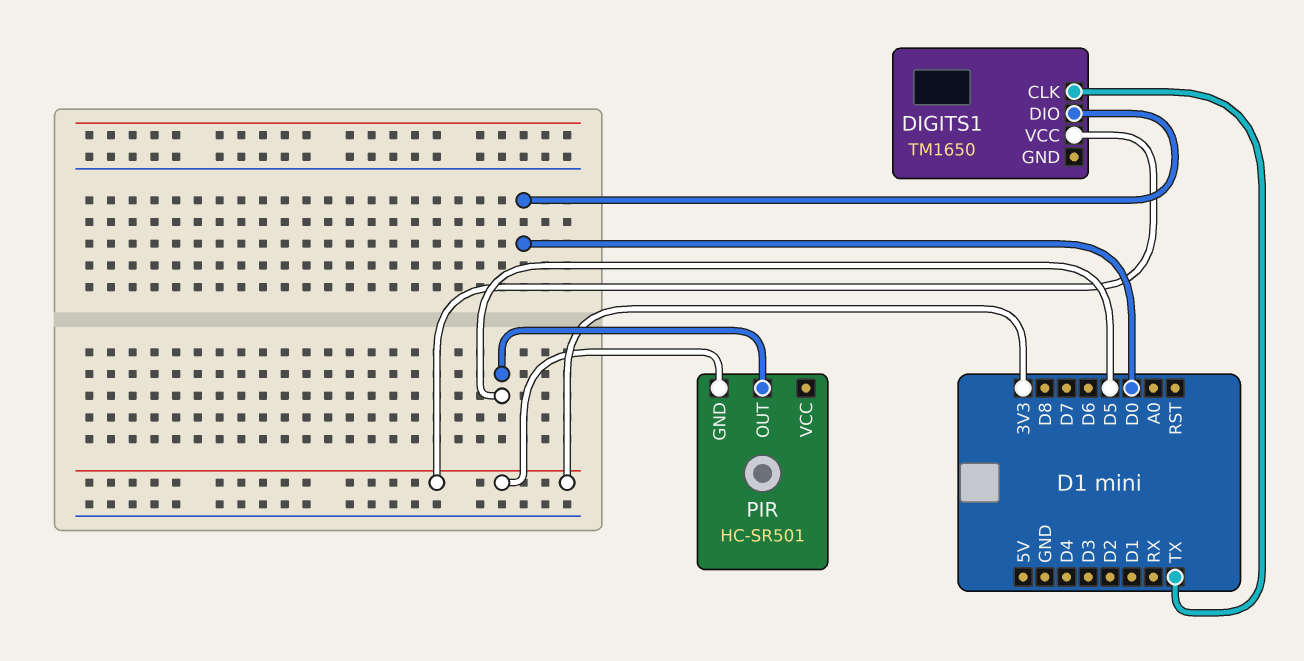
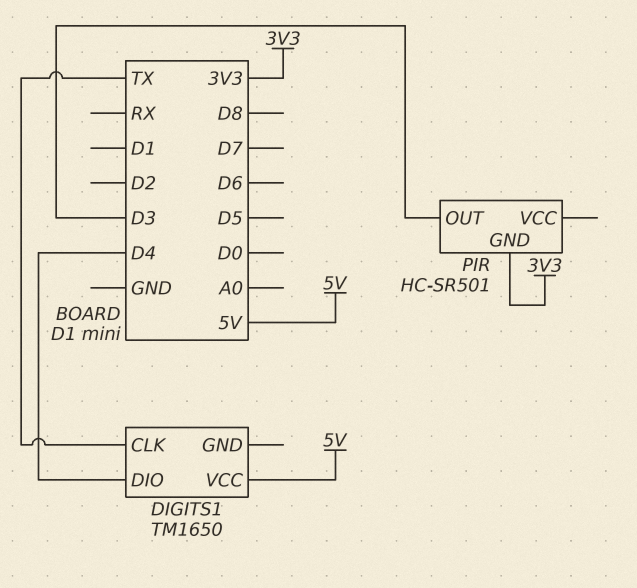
DIGITS1 pin DIO: D0 -> D4
DIGITS1 pin VCC: 3V3 -> 5V
PIR pin OUT: D5 -> D3

